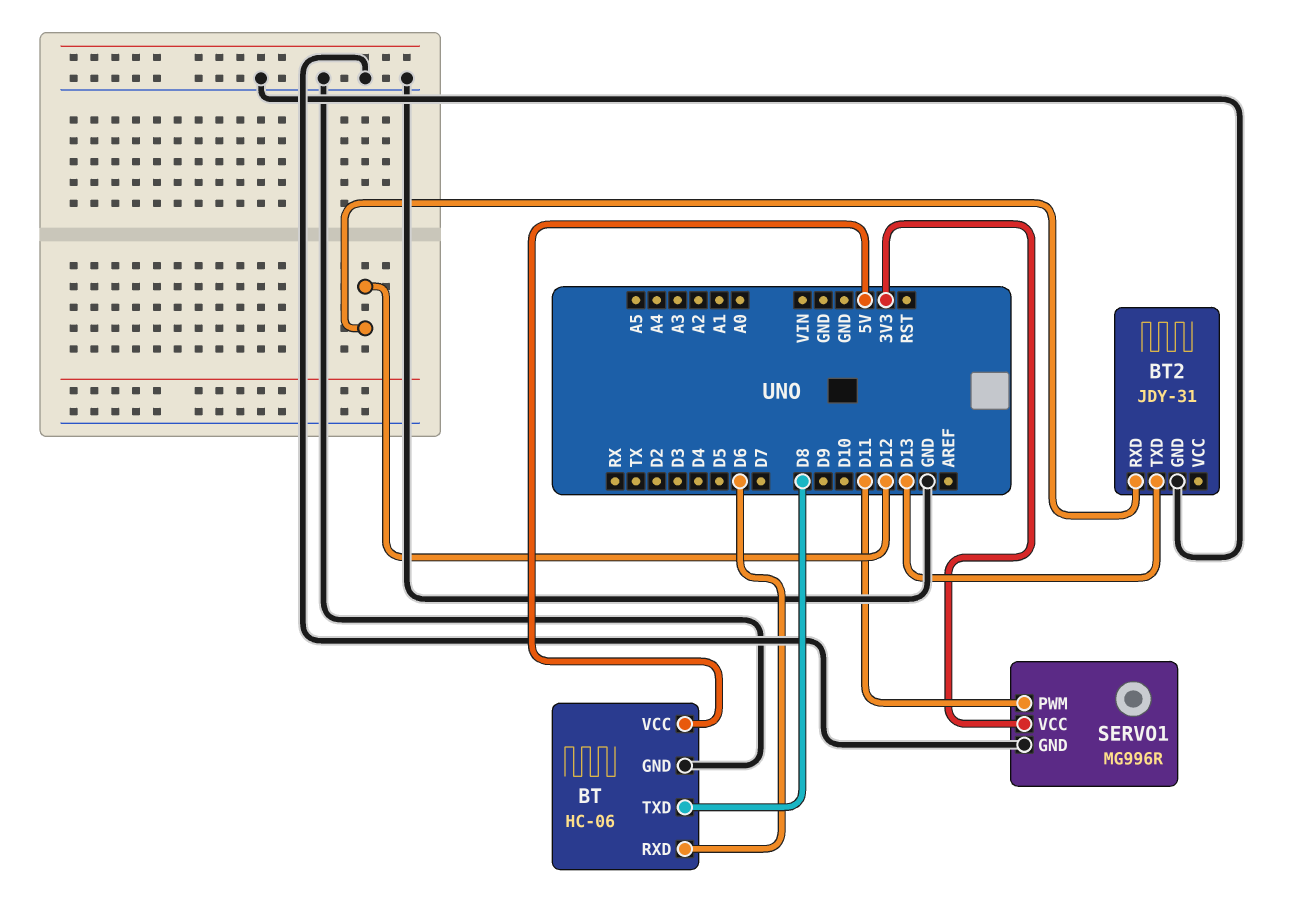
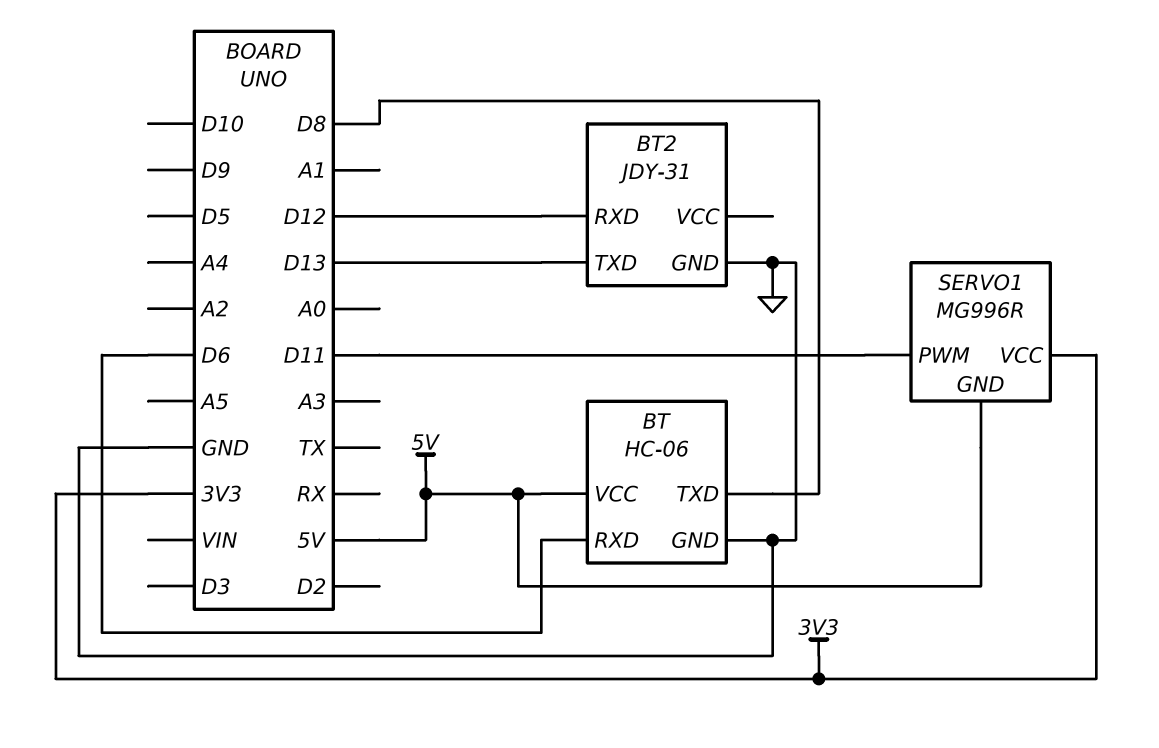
SERVO1 pin GND: GND -> 5V

